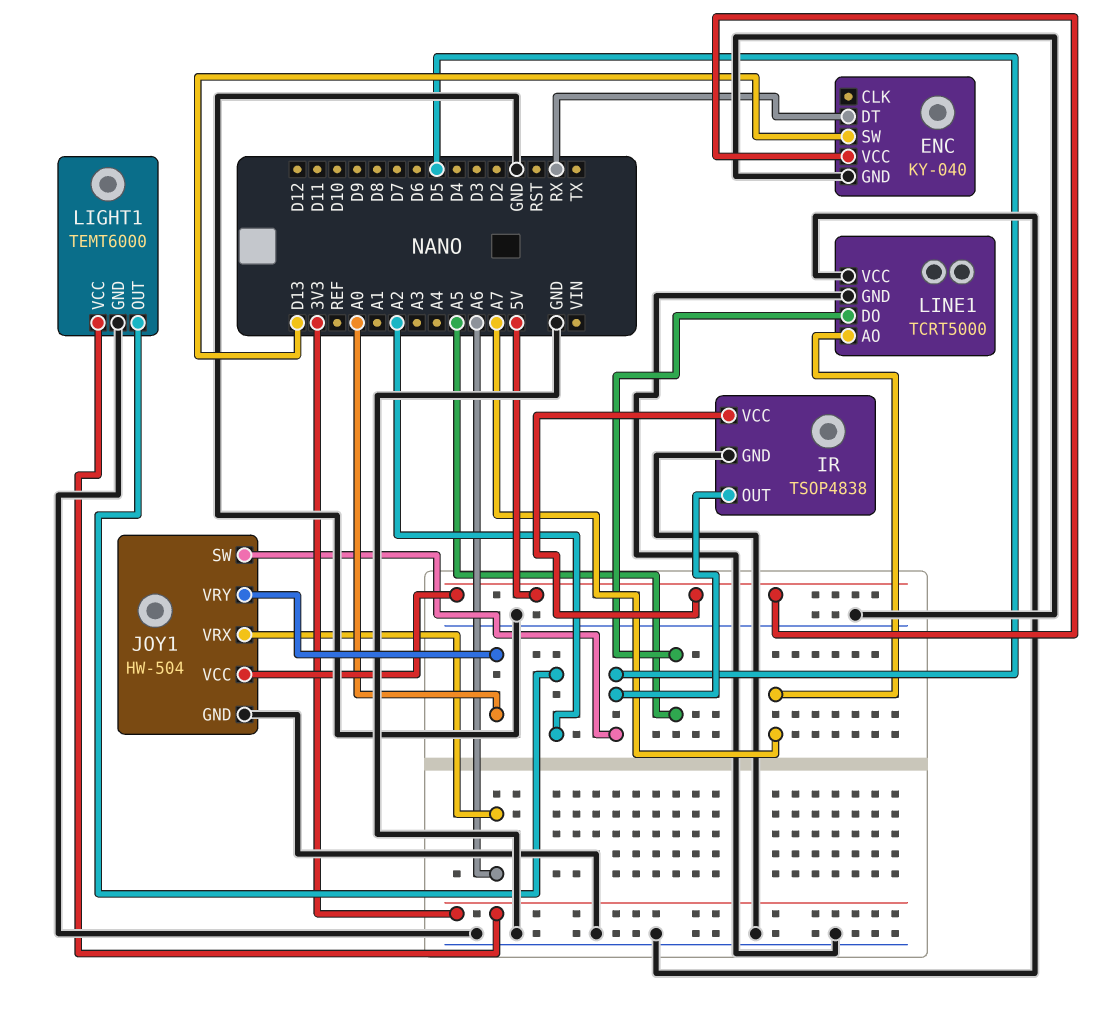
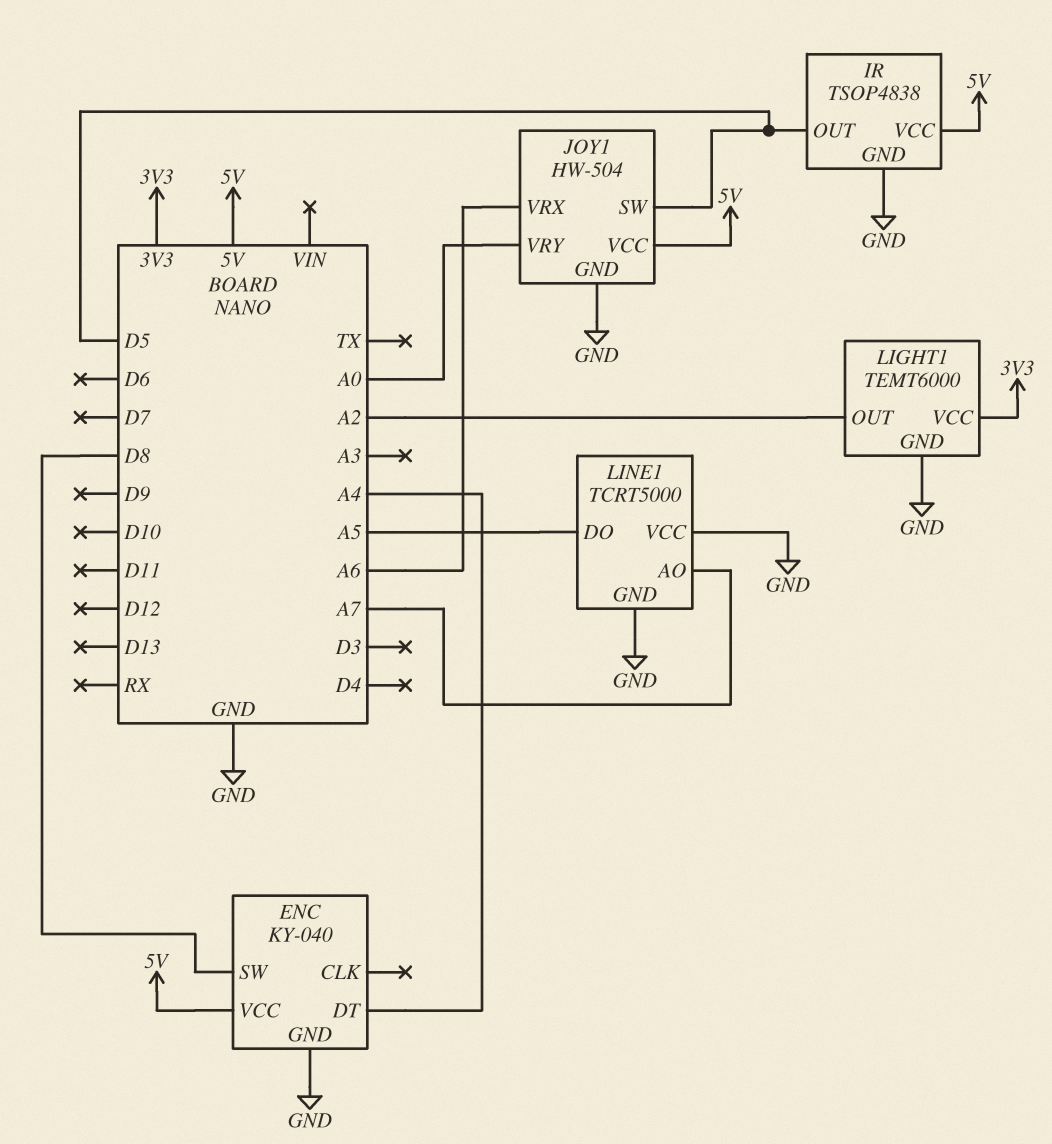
ENC pin DT: RX -> A4
ENC pin SW: D13 -> D8

